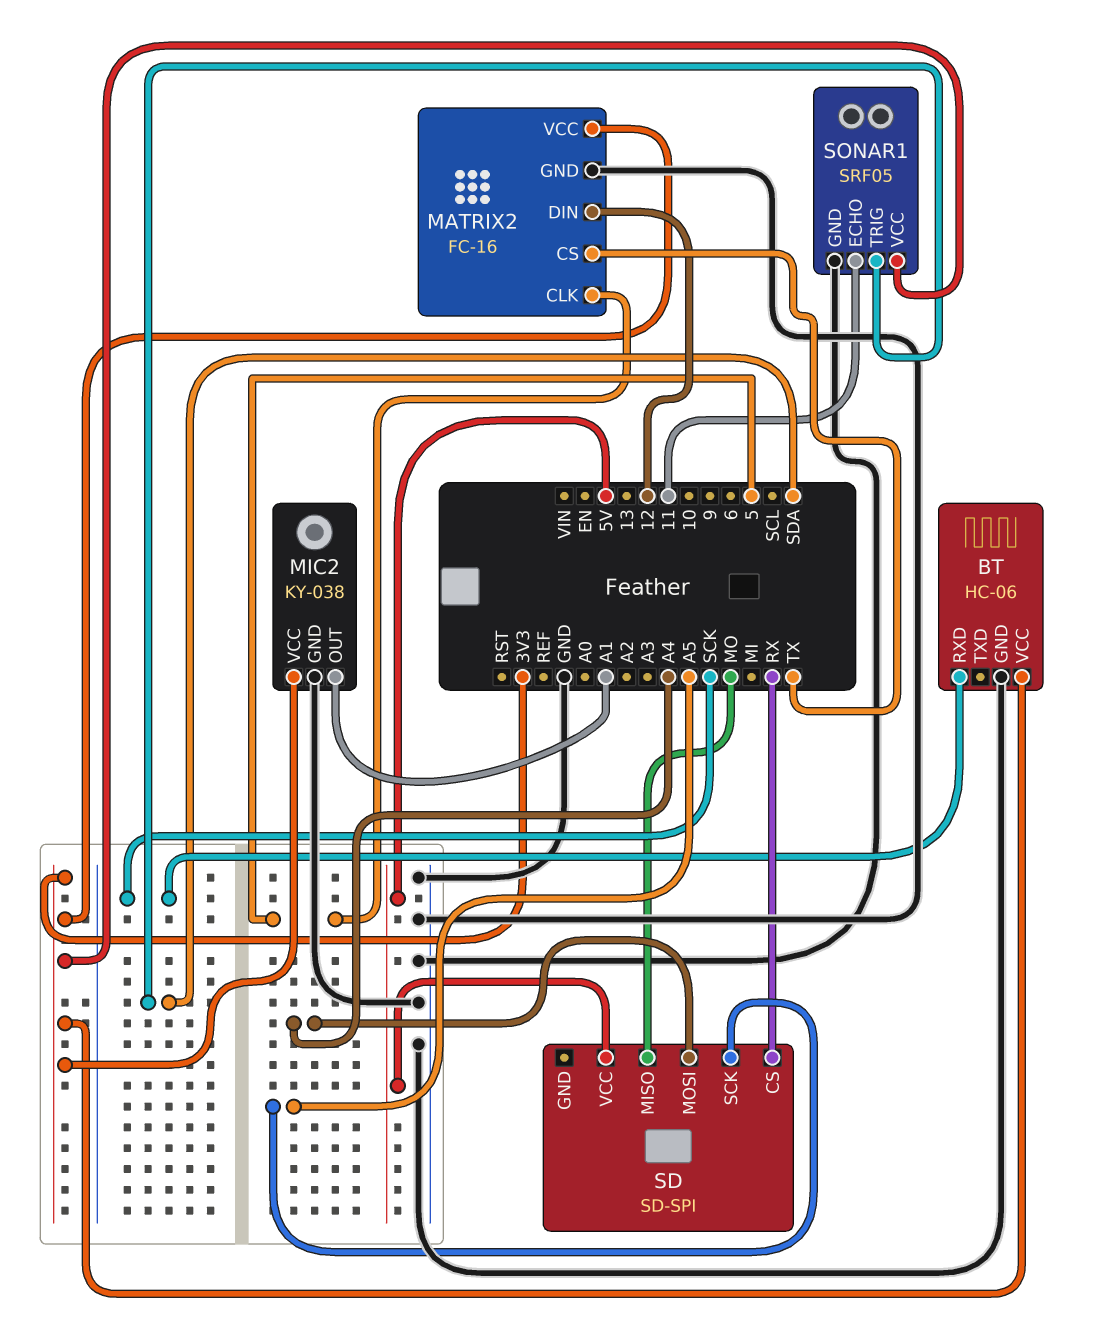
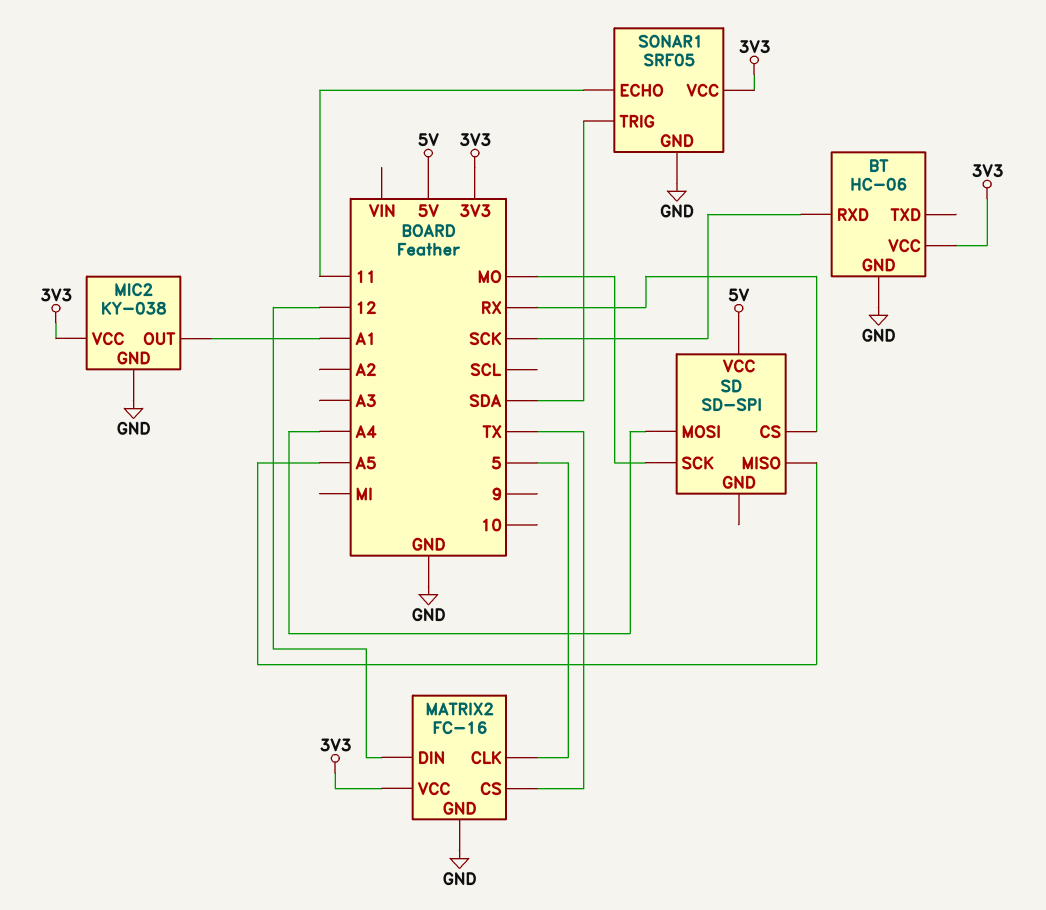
SD pin MISO: MO -> A5
SD pin SCK: A5 -> MO

